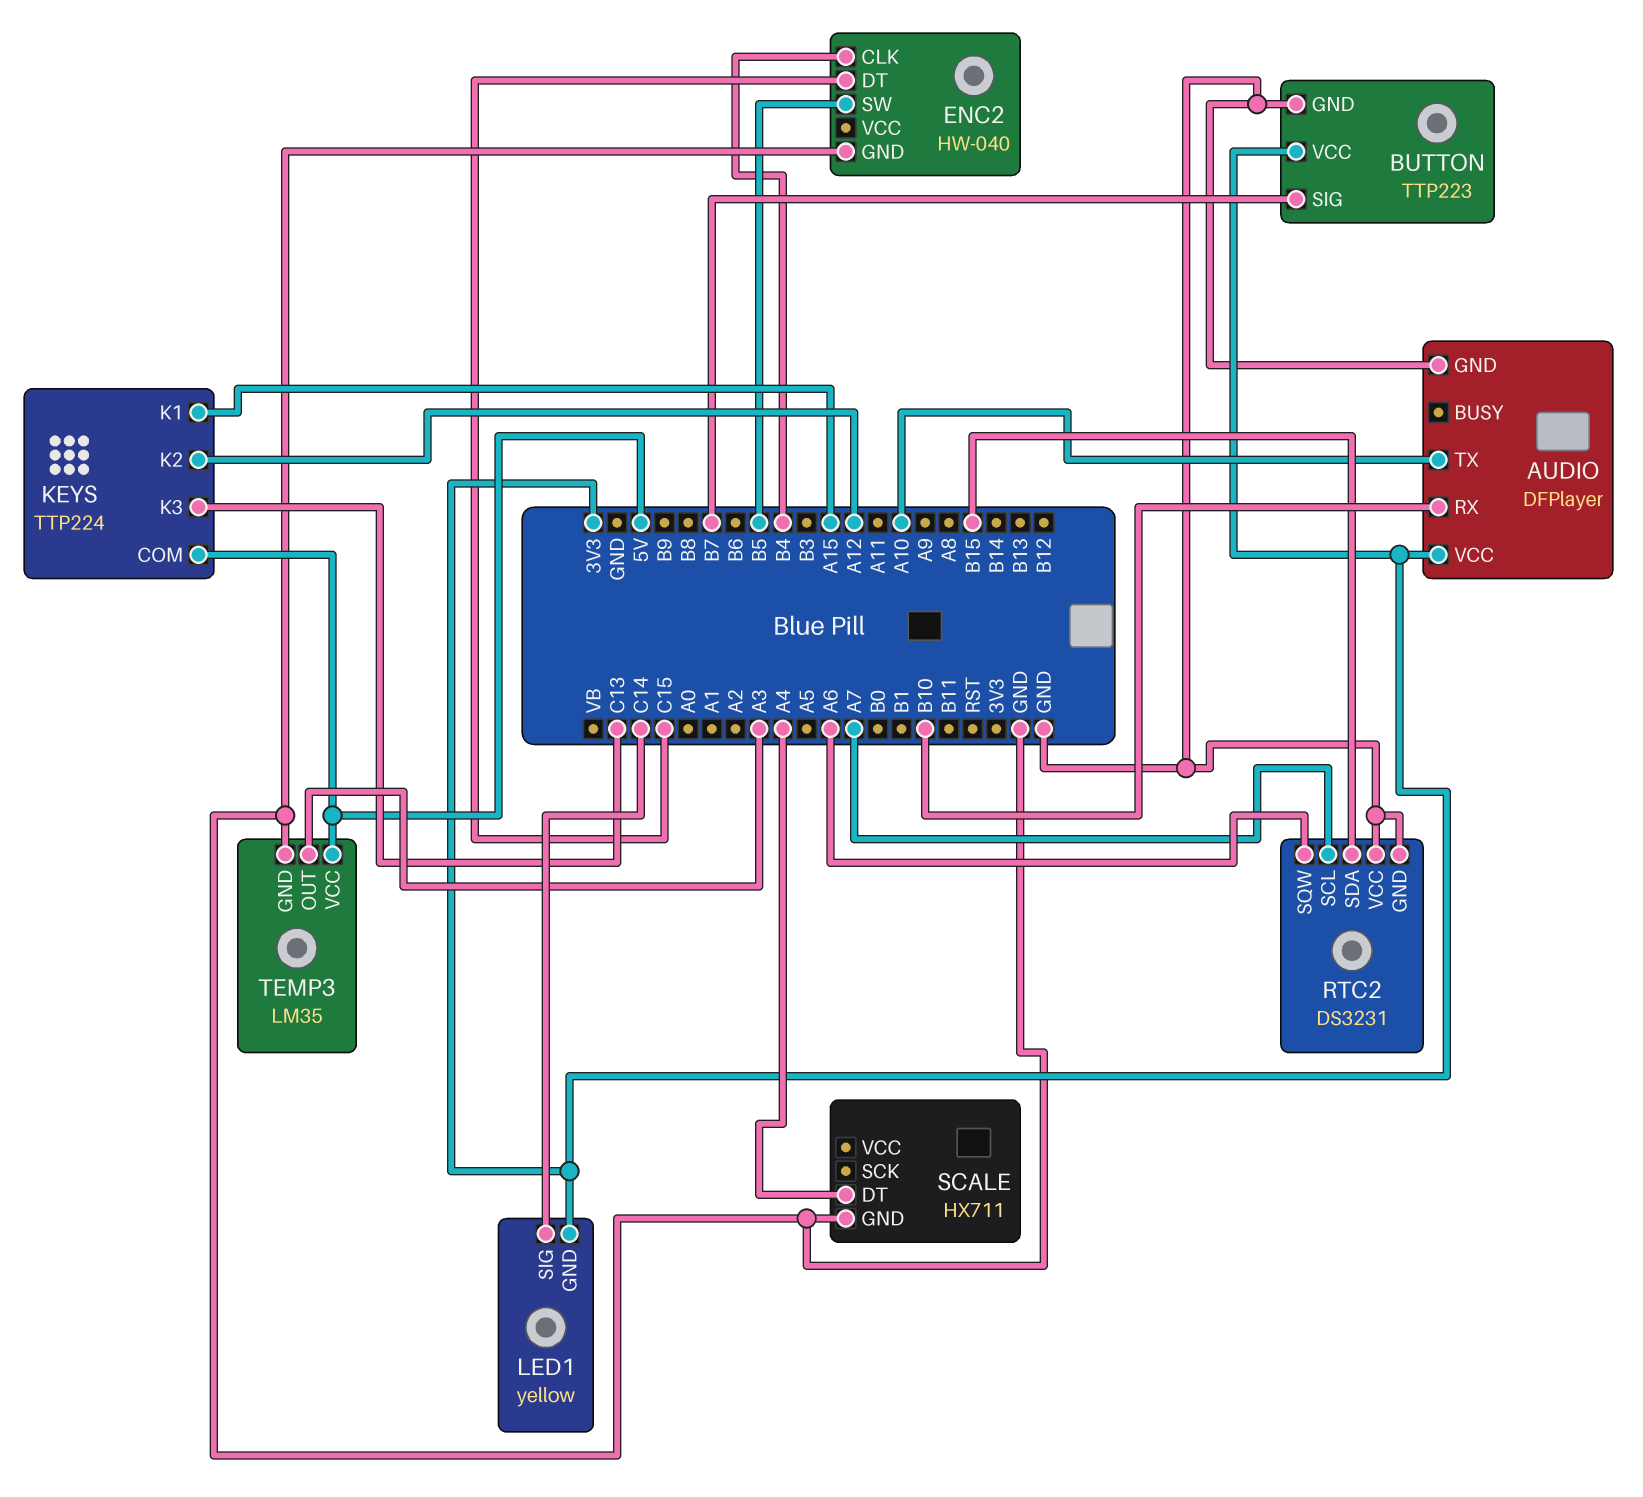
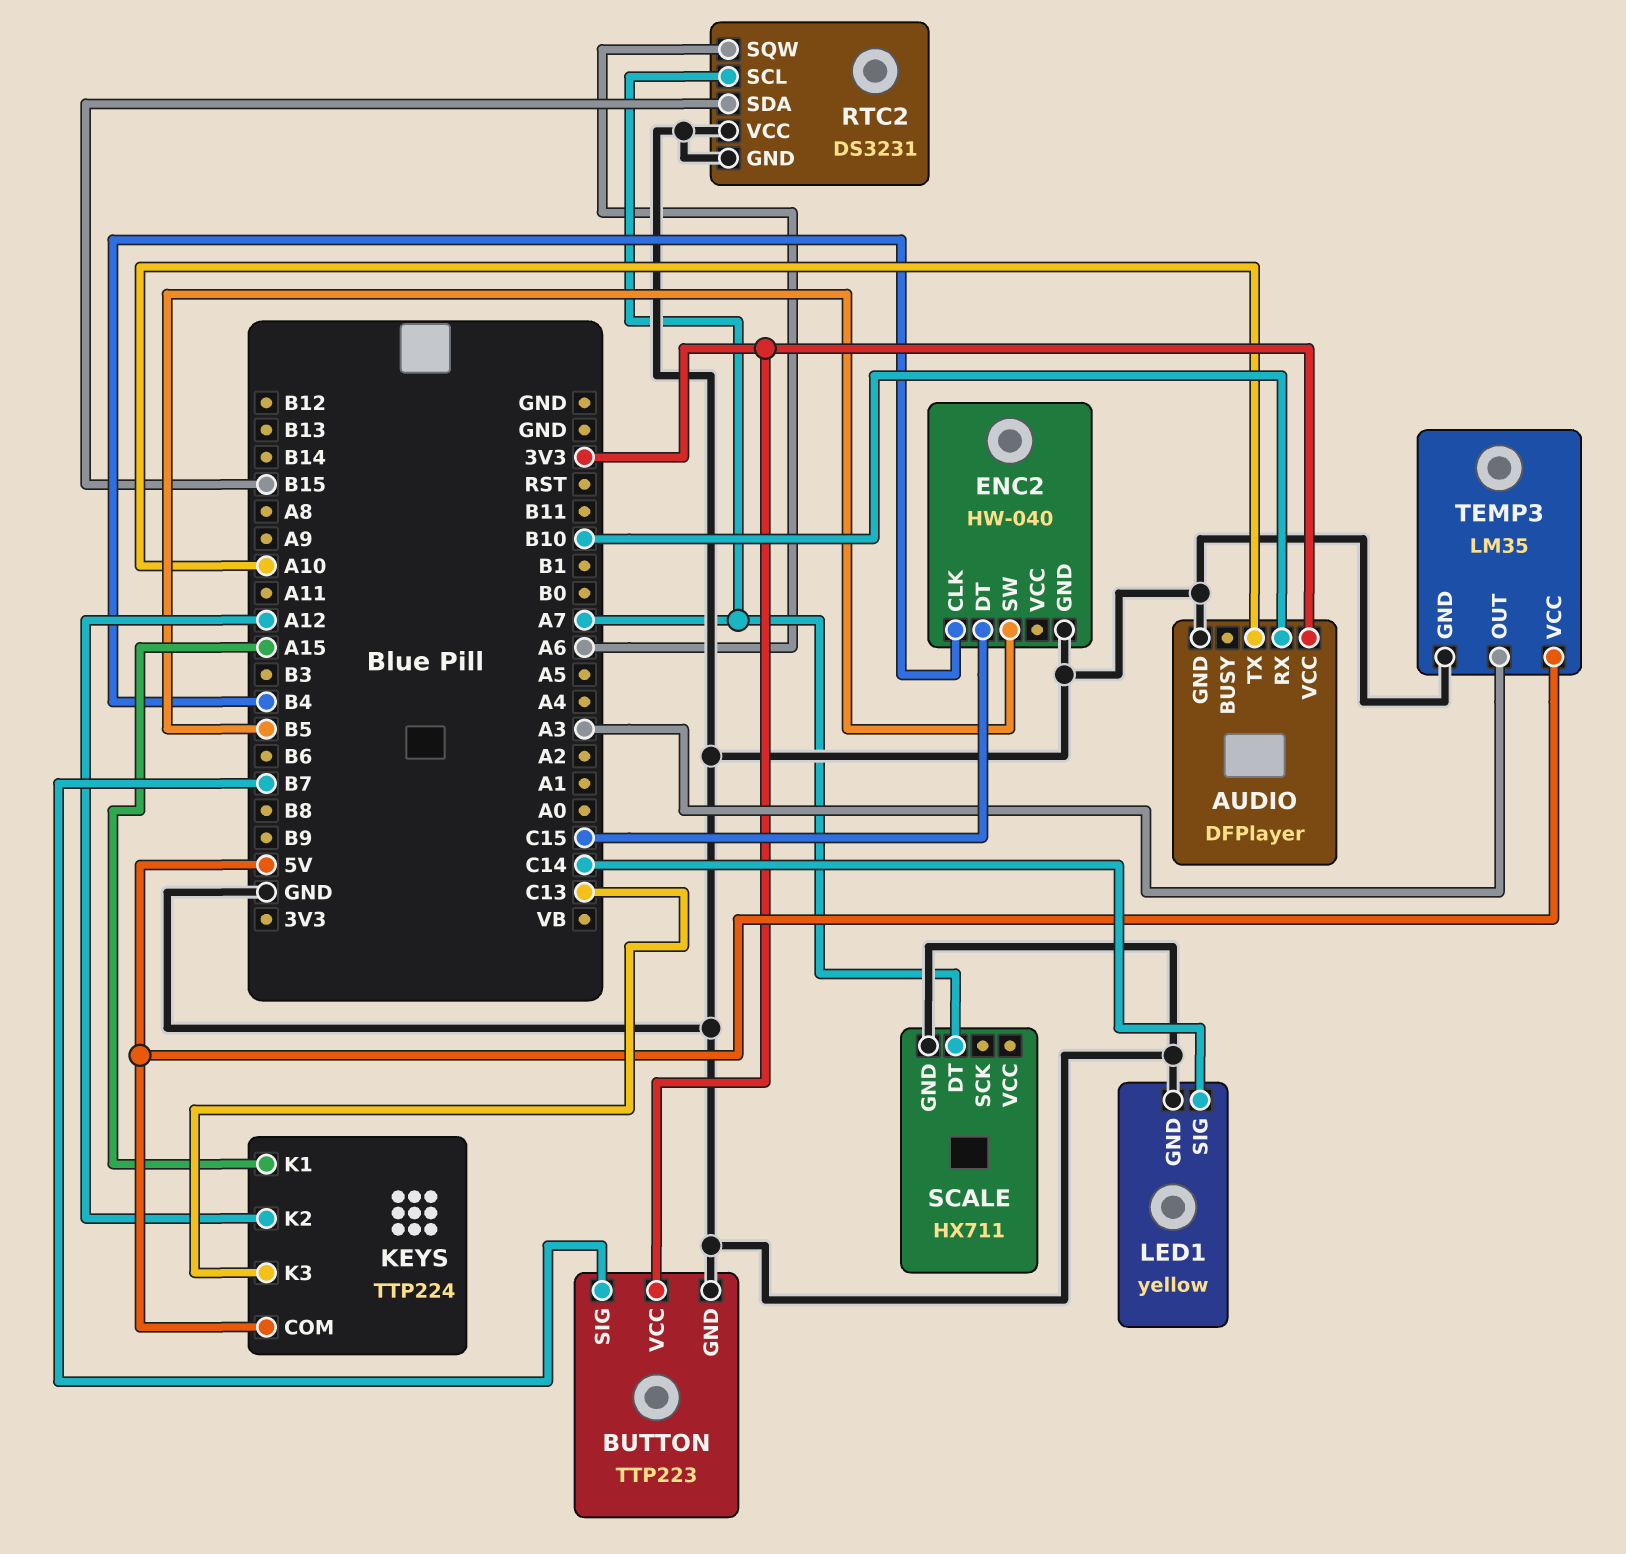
LED1 pin GND: 3V3 -> GND
SCALE pin DT: A4 -> A7

